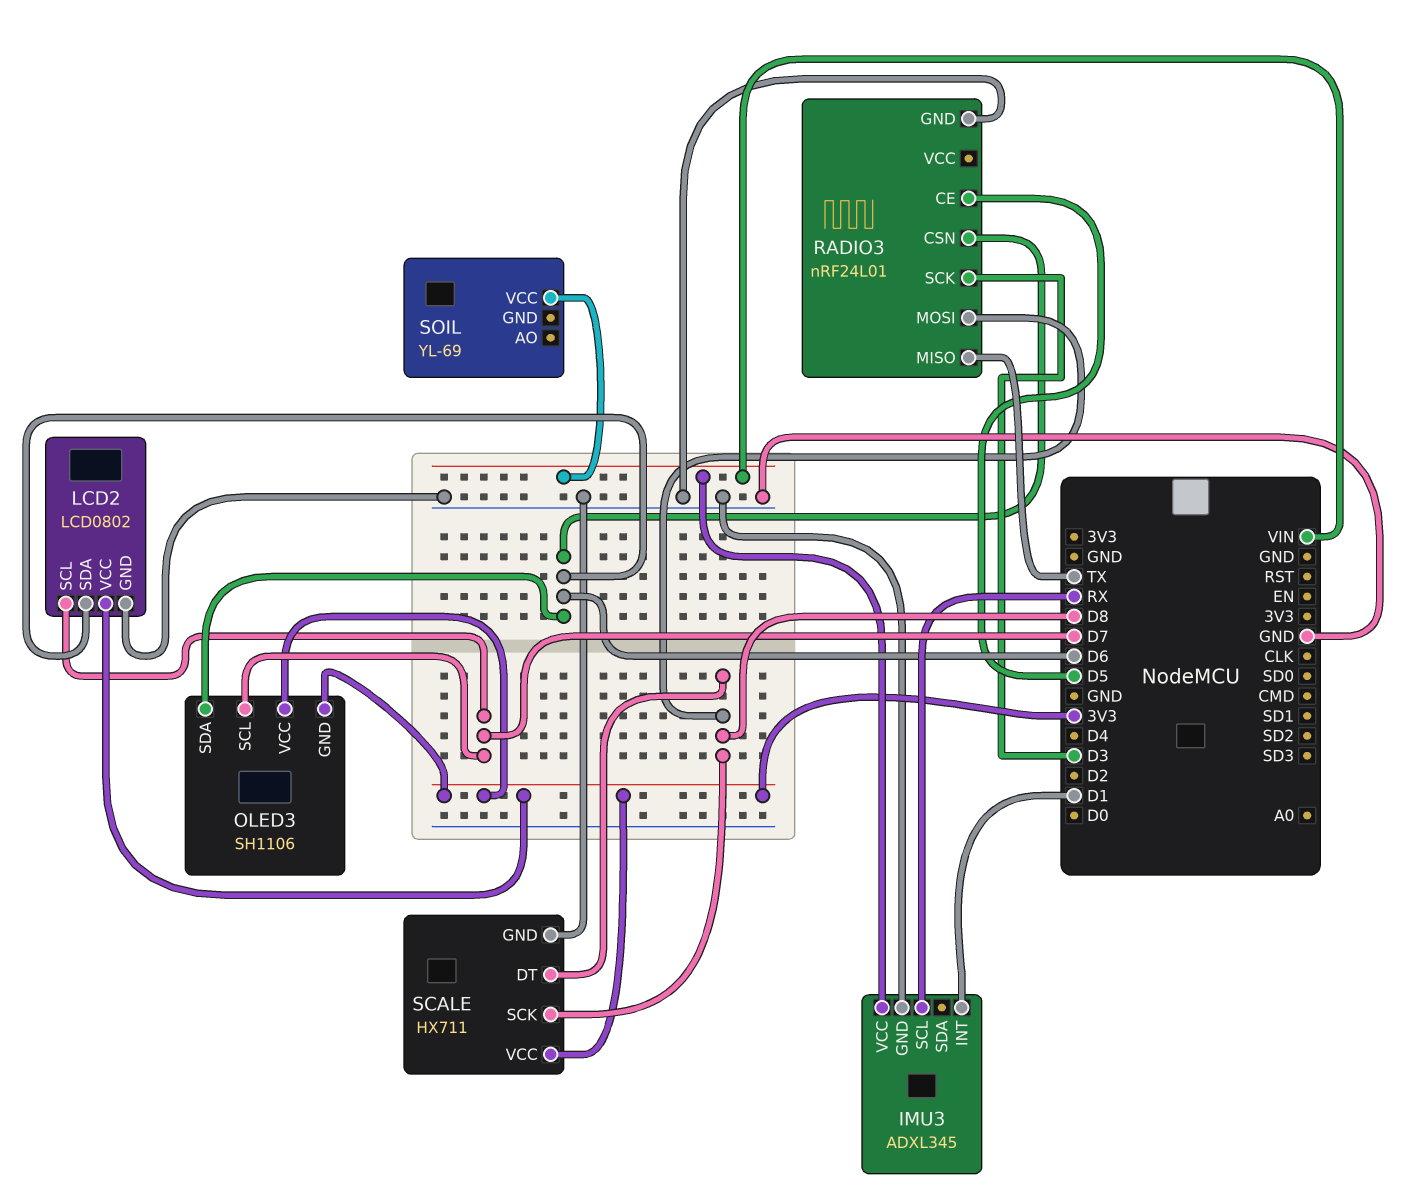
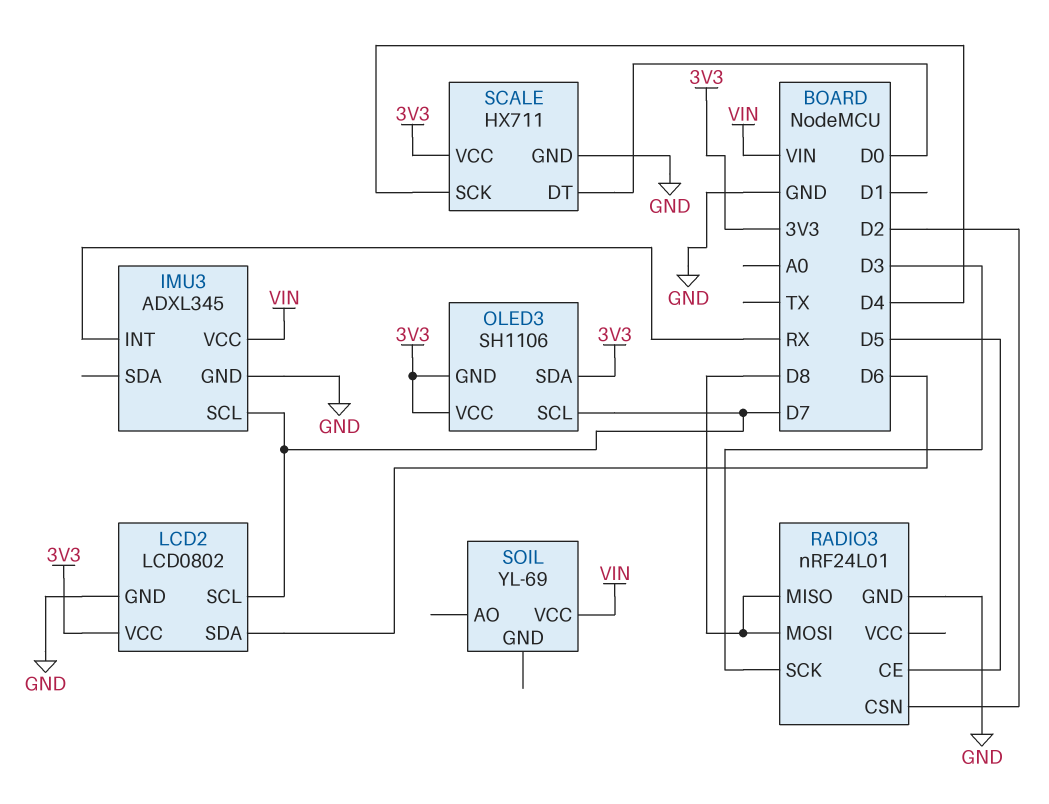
IMU3 pin INT: D1 -> RX
IMU3 pin SCL: RX -> D7
OLED3 pin SDA: D6 -> 3V3
RADIO3 pin CSN: D6 -> D2
RADIO3 pin MISO: TX -> D8
SCALE pin DT: D8 -> D0
SCALE pin SCK: D8 -> D4

